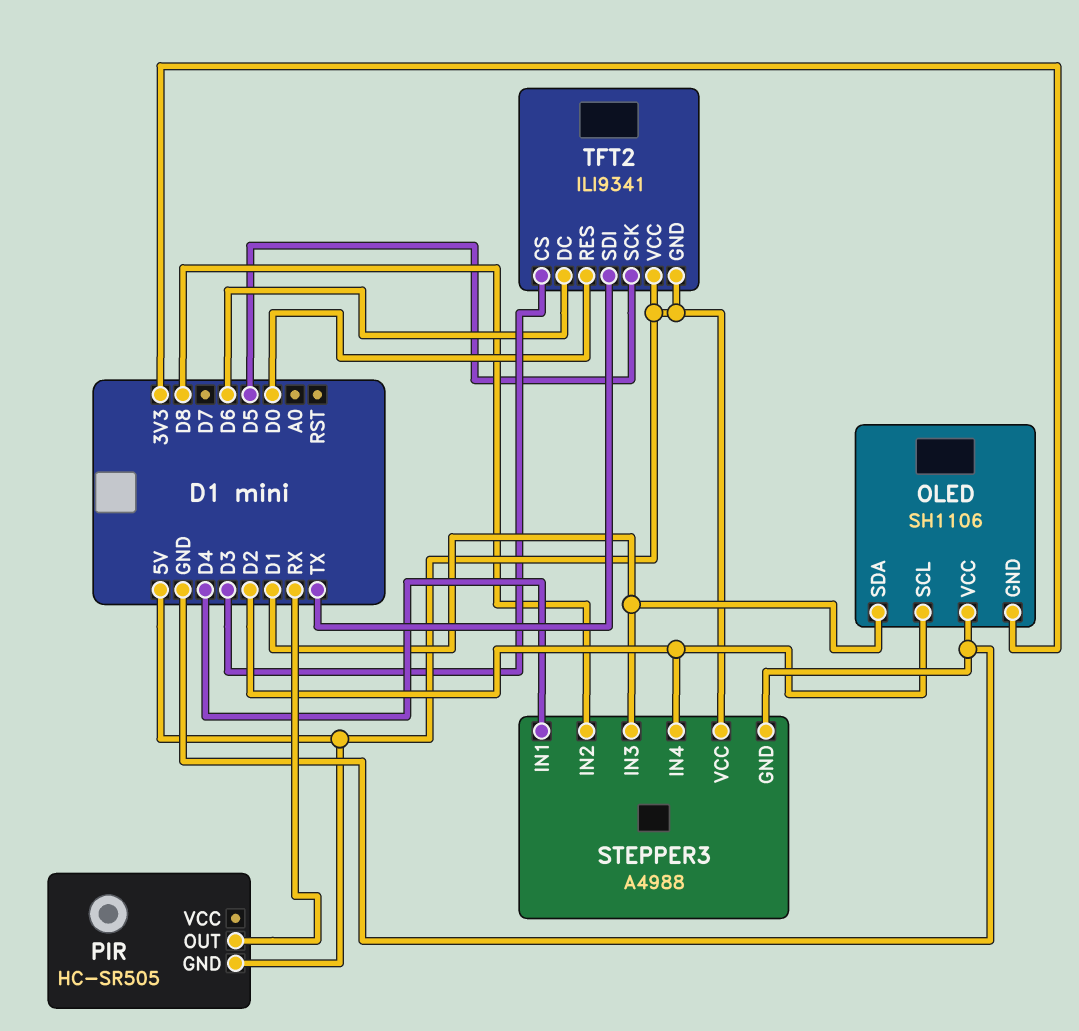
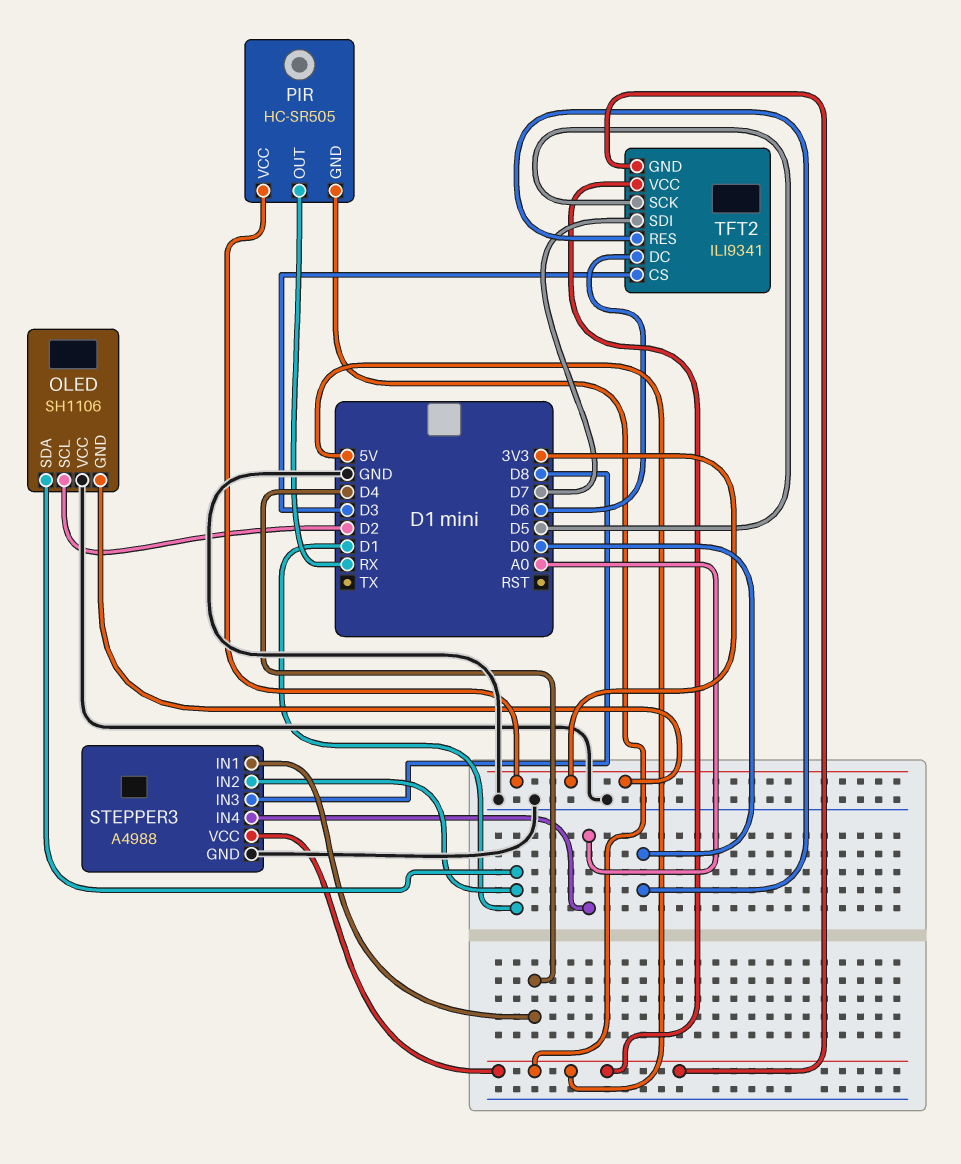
PIR pin VCC: none -> 3V3
STEPPER3 pin IN2: D8 -> D1
STEPPER3 pin IN3: D1 -> D8
STEPPER3 pin IN4: D2 -> A0
TFT2 pin SDI: TX -> D7

